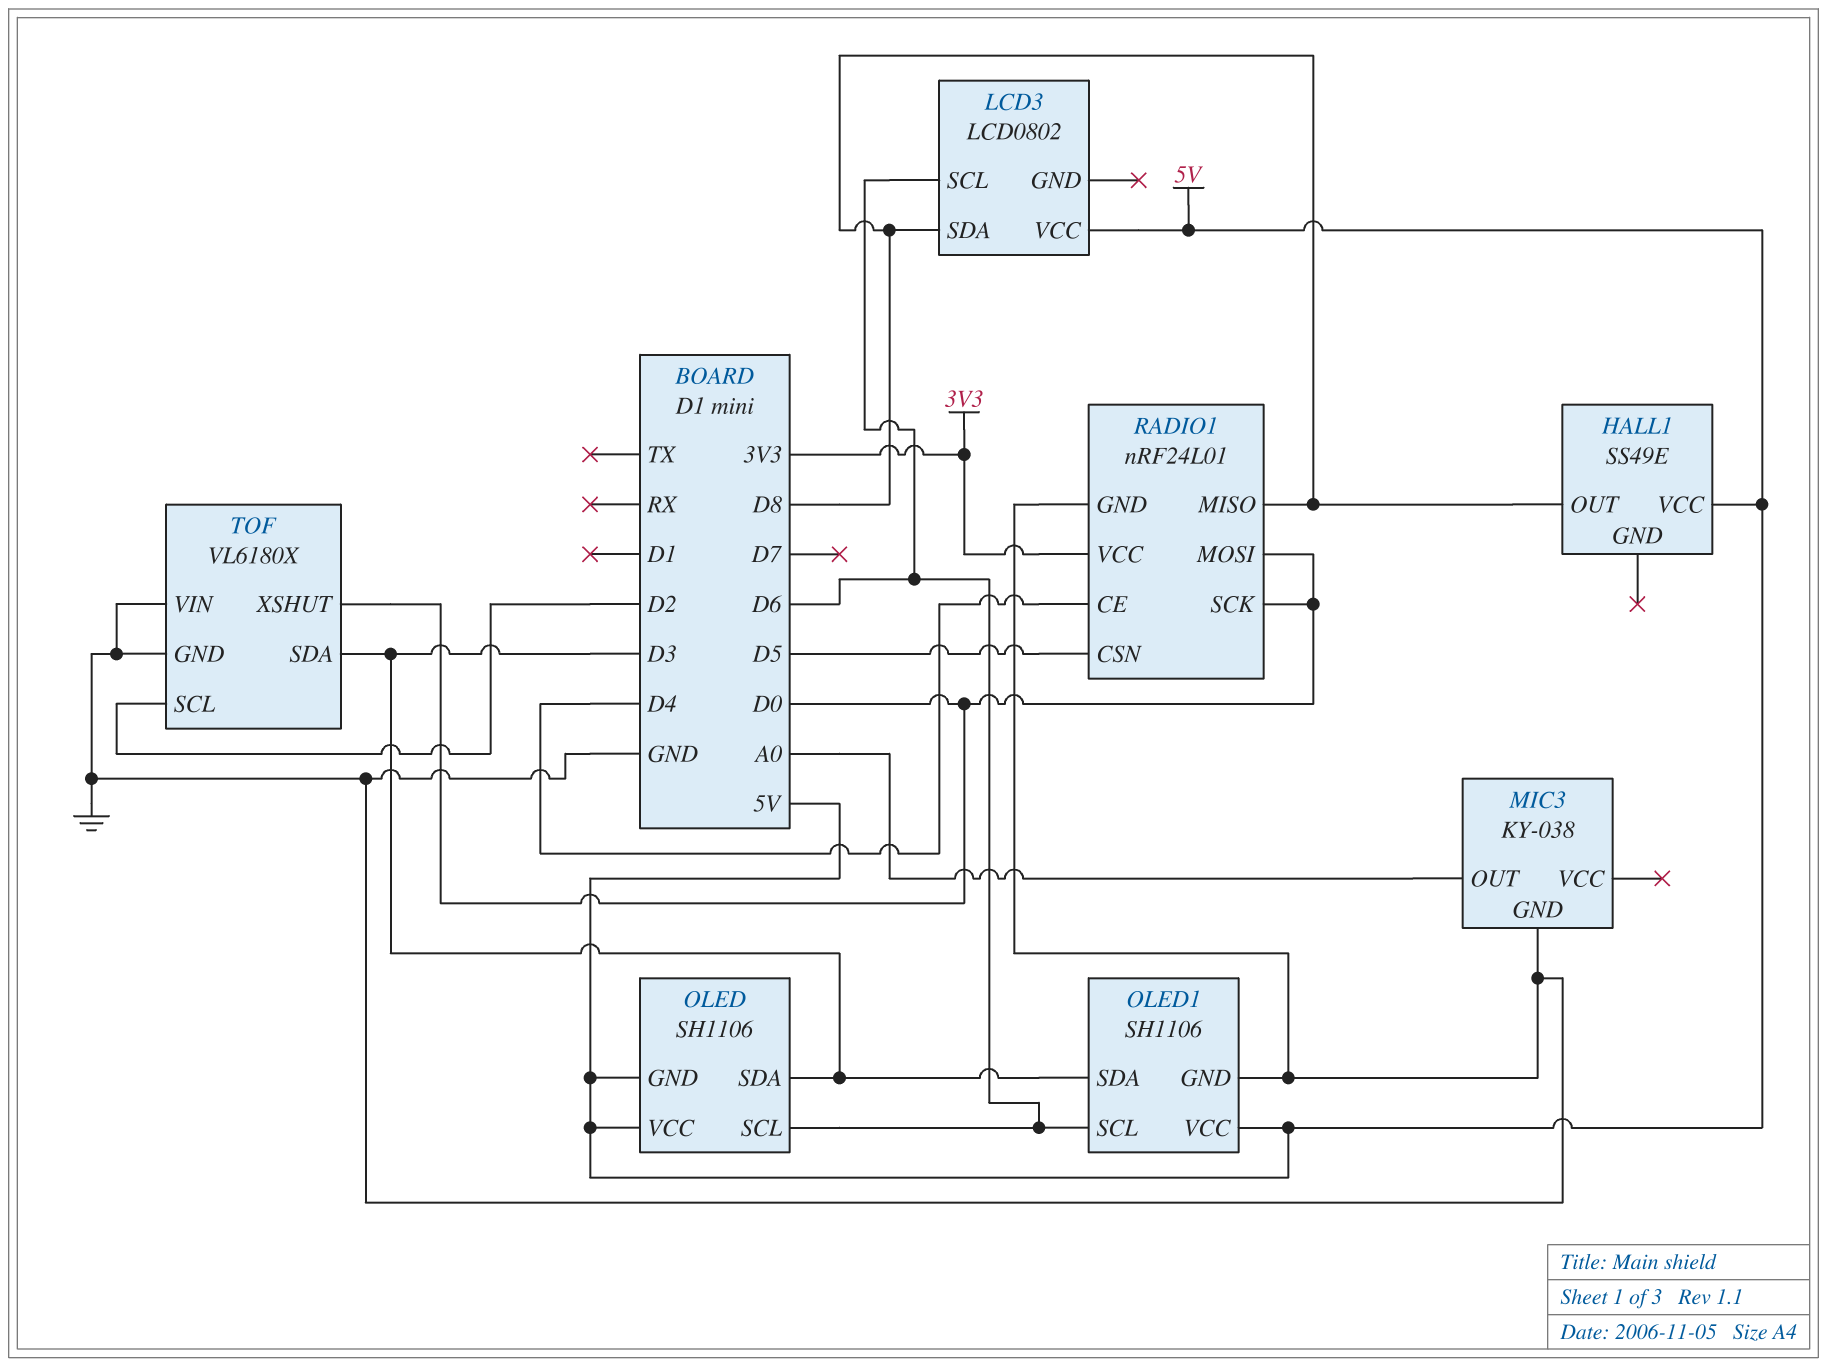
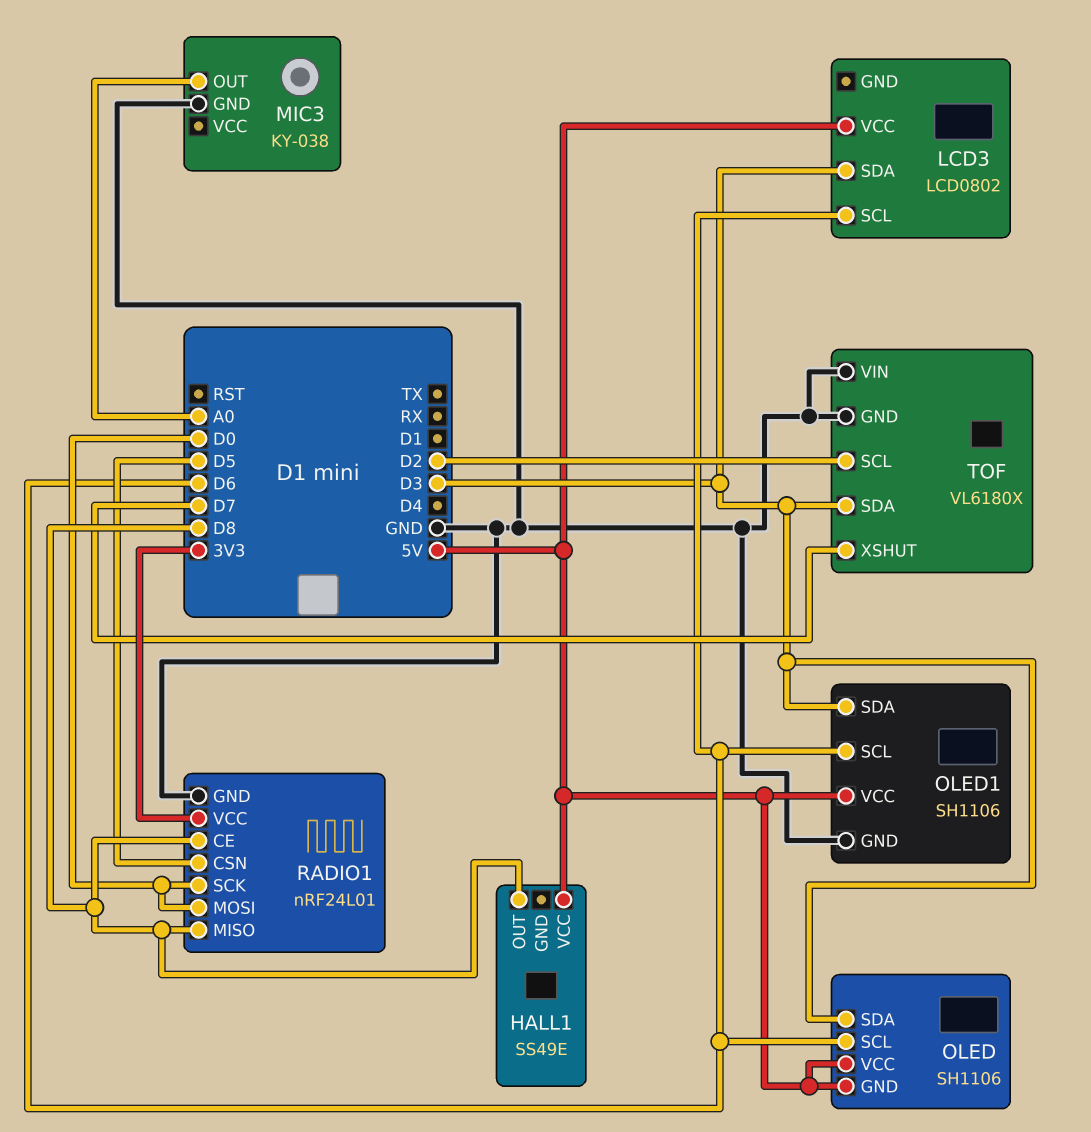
LCD3 pin SDA: D8 -> D3
RADIO1 pin CE: D4 -> D8
TOF pin XSHUT: D0 -> D7

